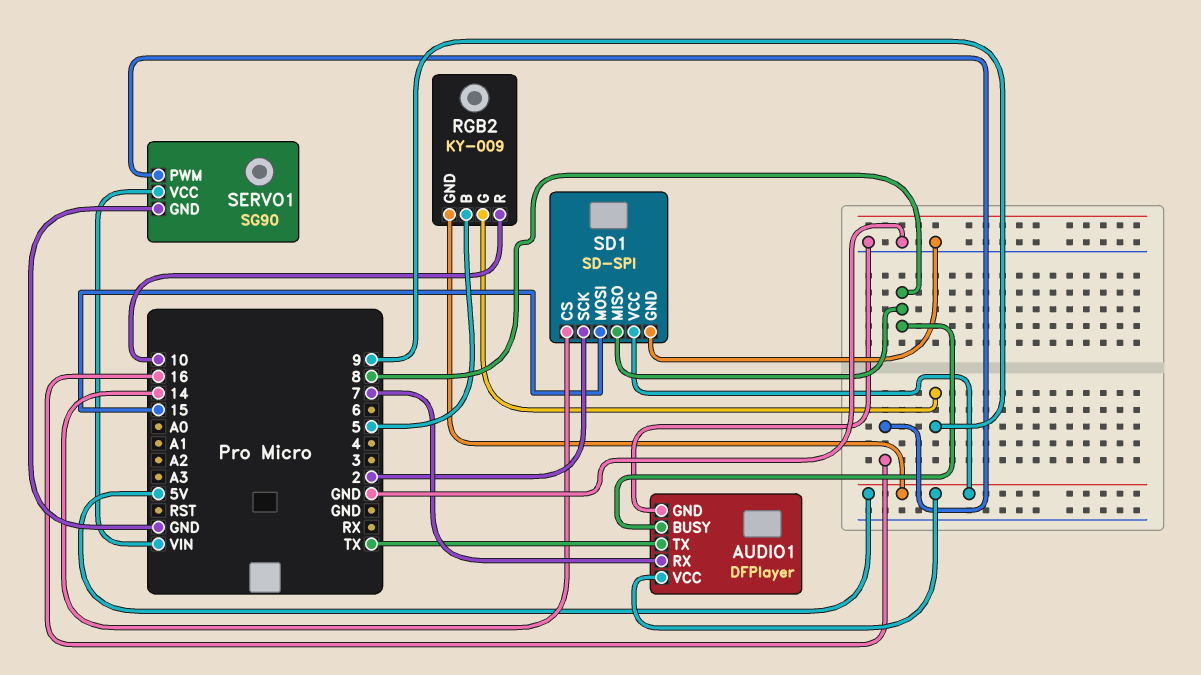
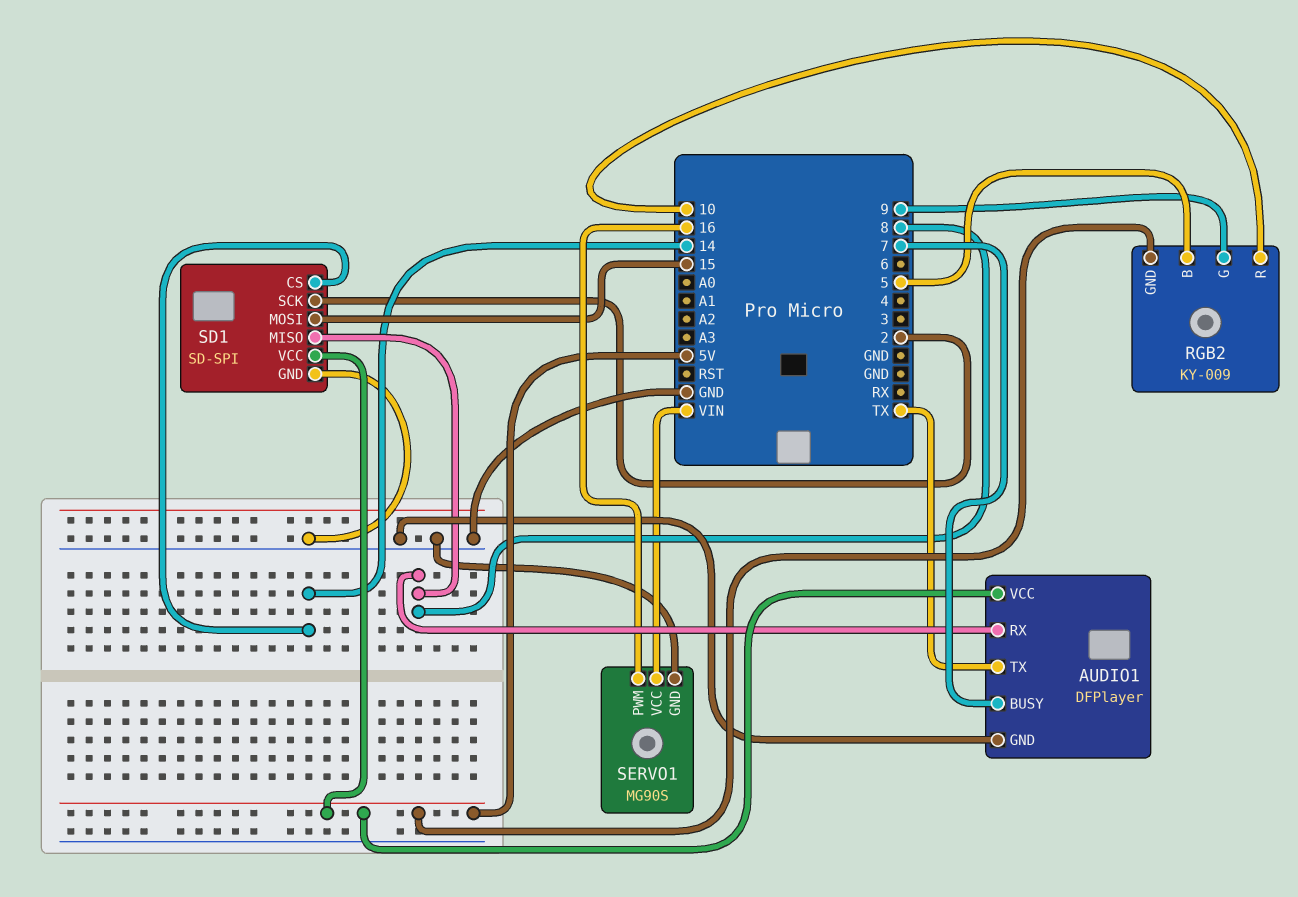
AUDIO1 pin BUSY: 8 -> 7
AUDIO1 pin RX: 7 -> 8
SERVO1: SG90 -> MG90S

